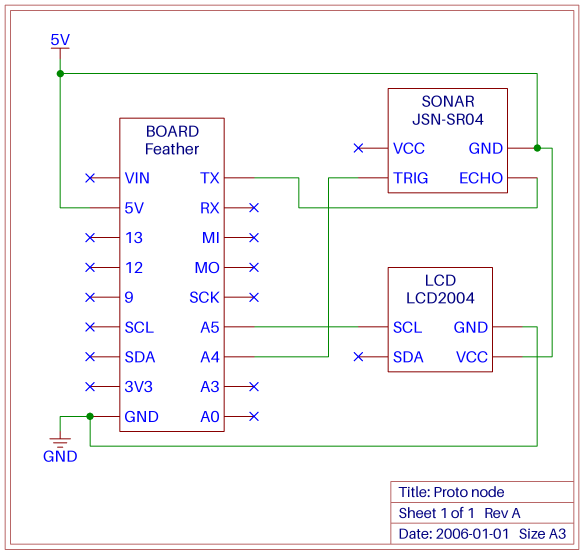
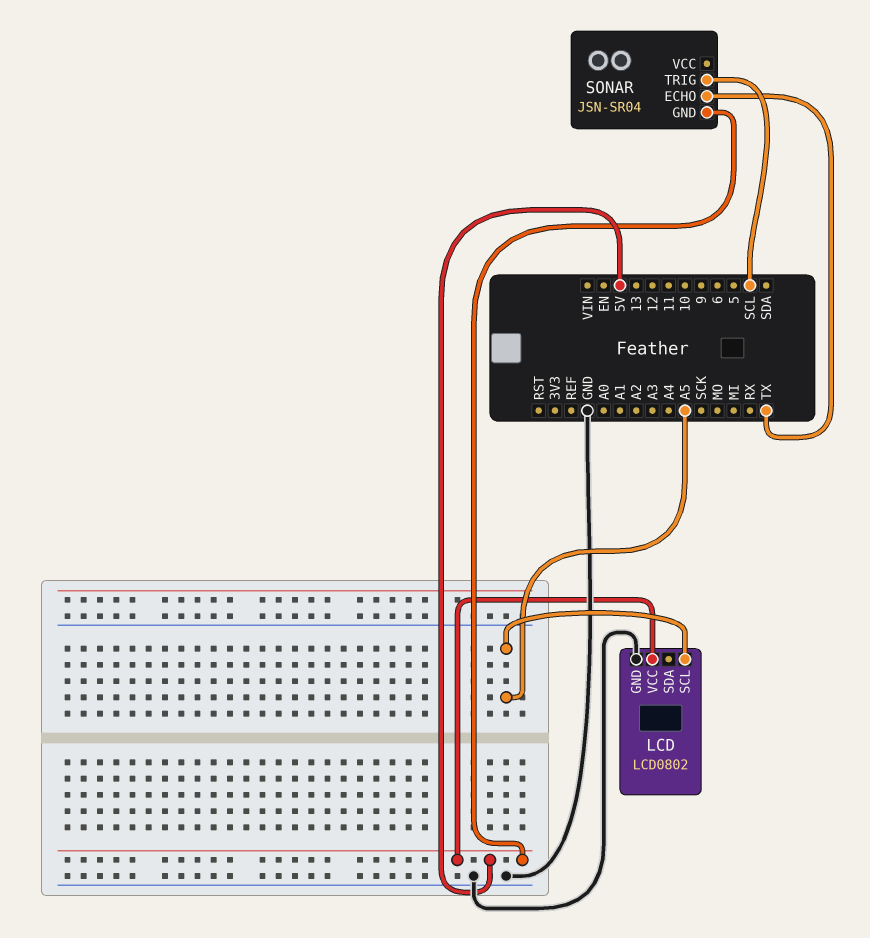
LCD: LCD2004 -> LCD0802
SONAR pin TRIG: A4 -> SCL

